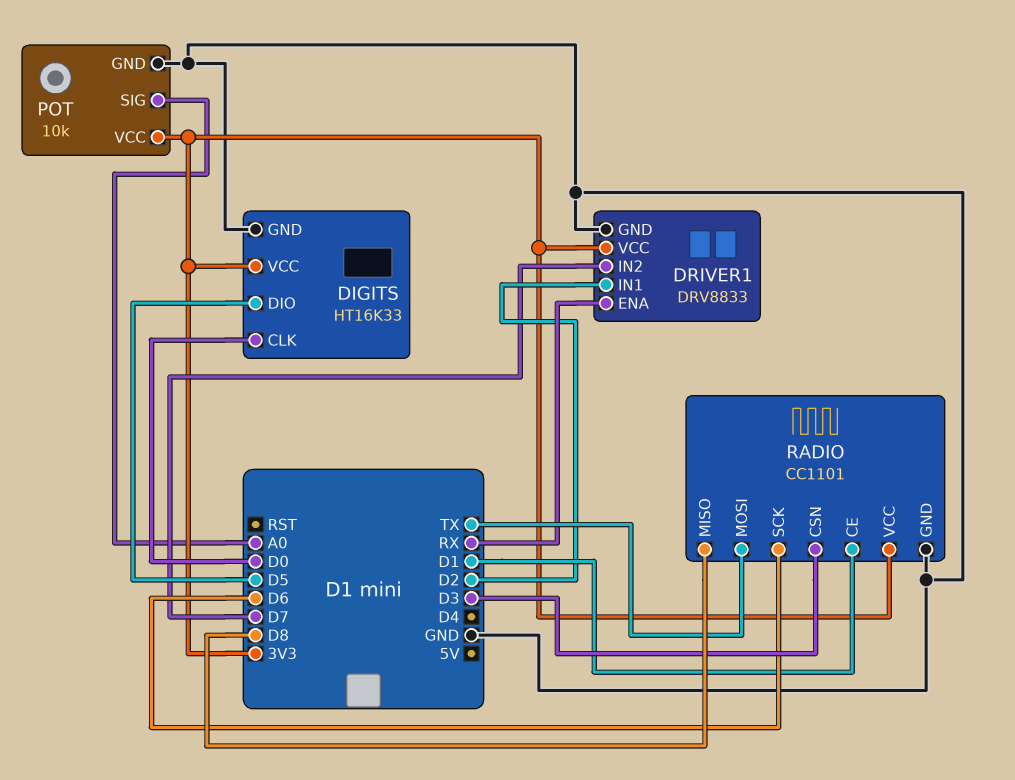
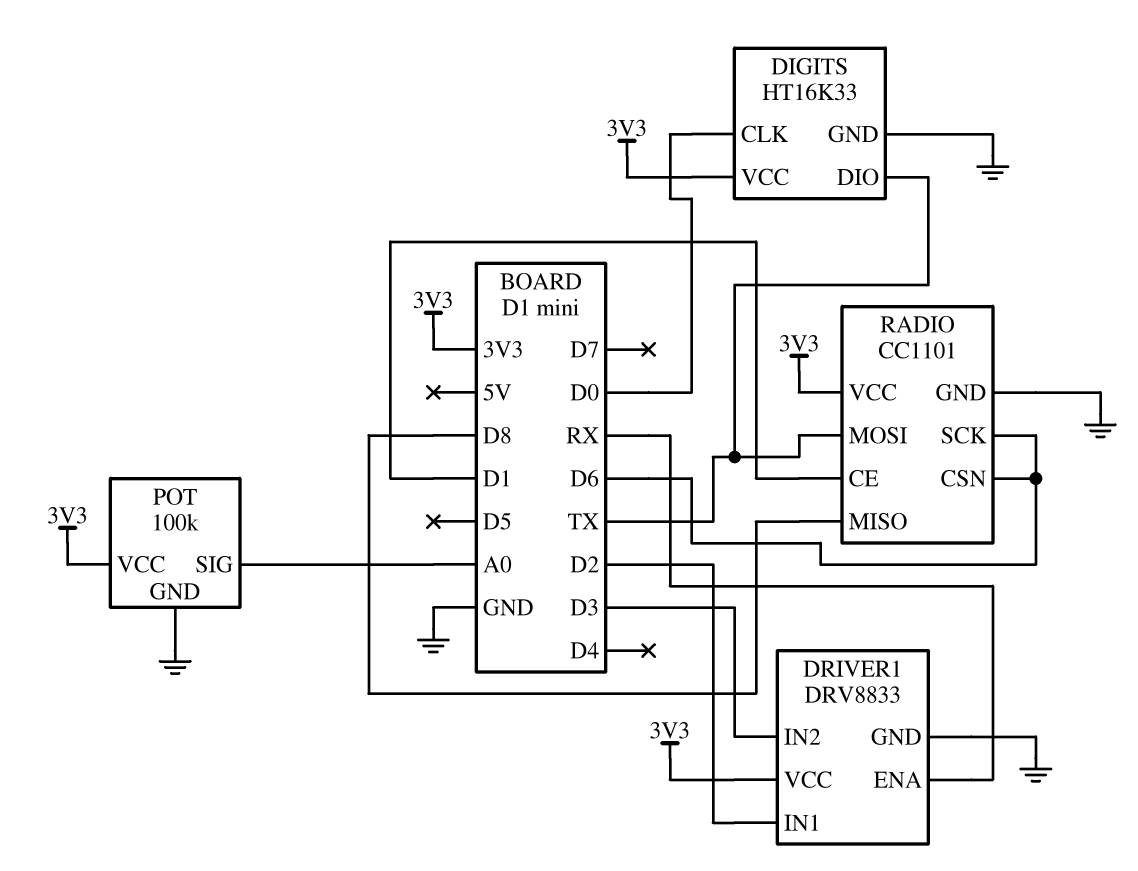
DIGITS pin DIO: D5 -> TX
DRIVER1 pin IN2: D7 -> D3
POT: 10k -> 100k
RADIO pin CSN: D3 -> D6

